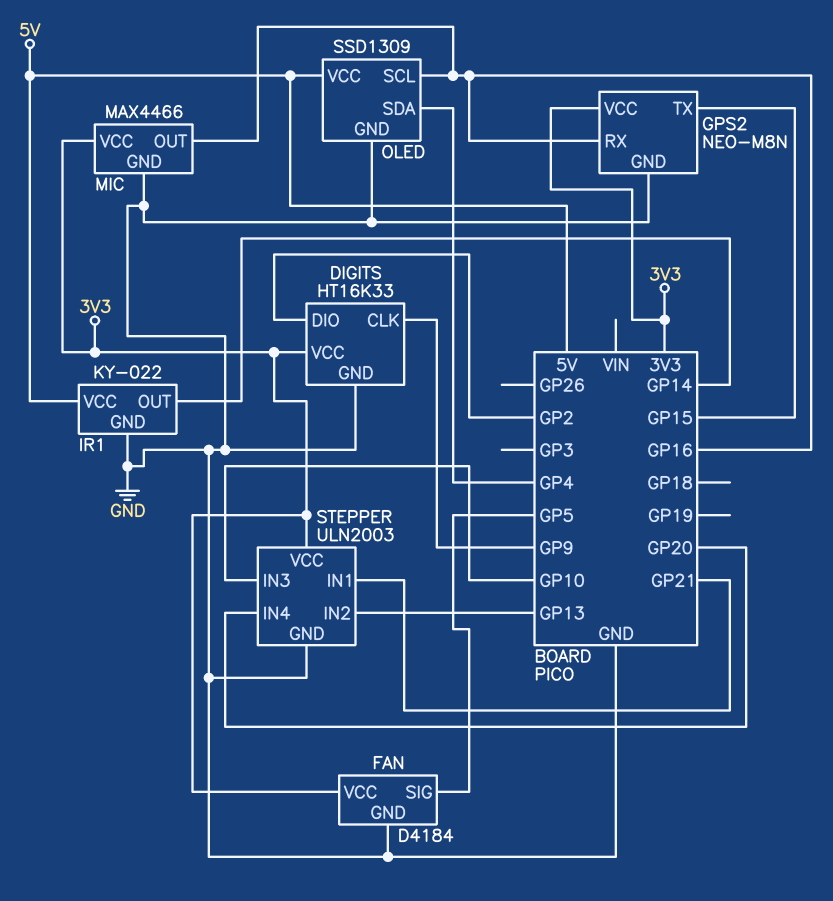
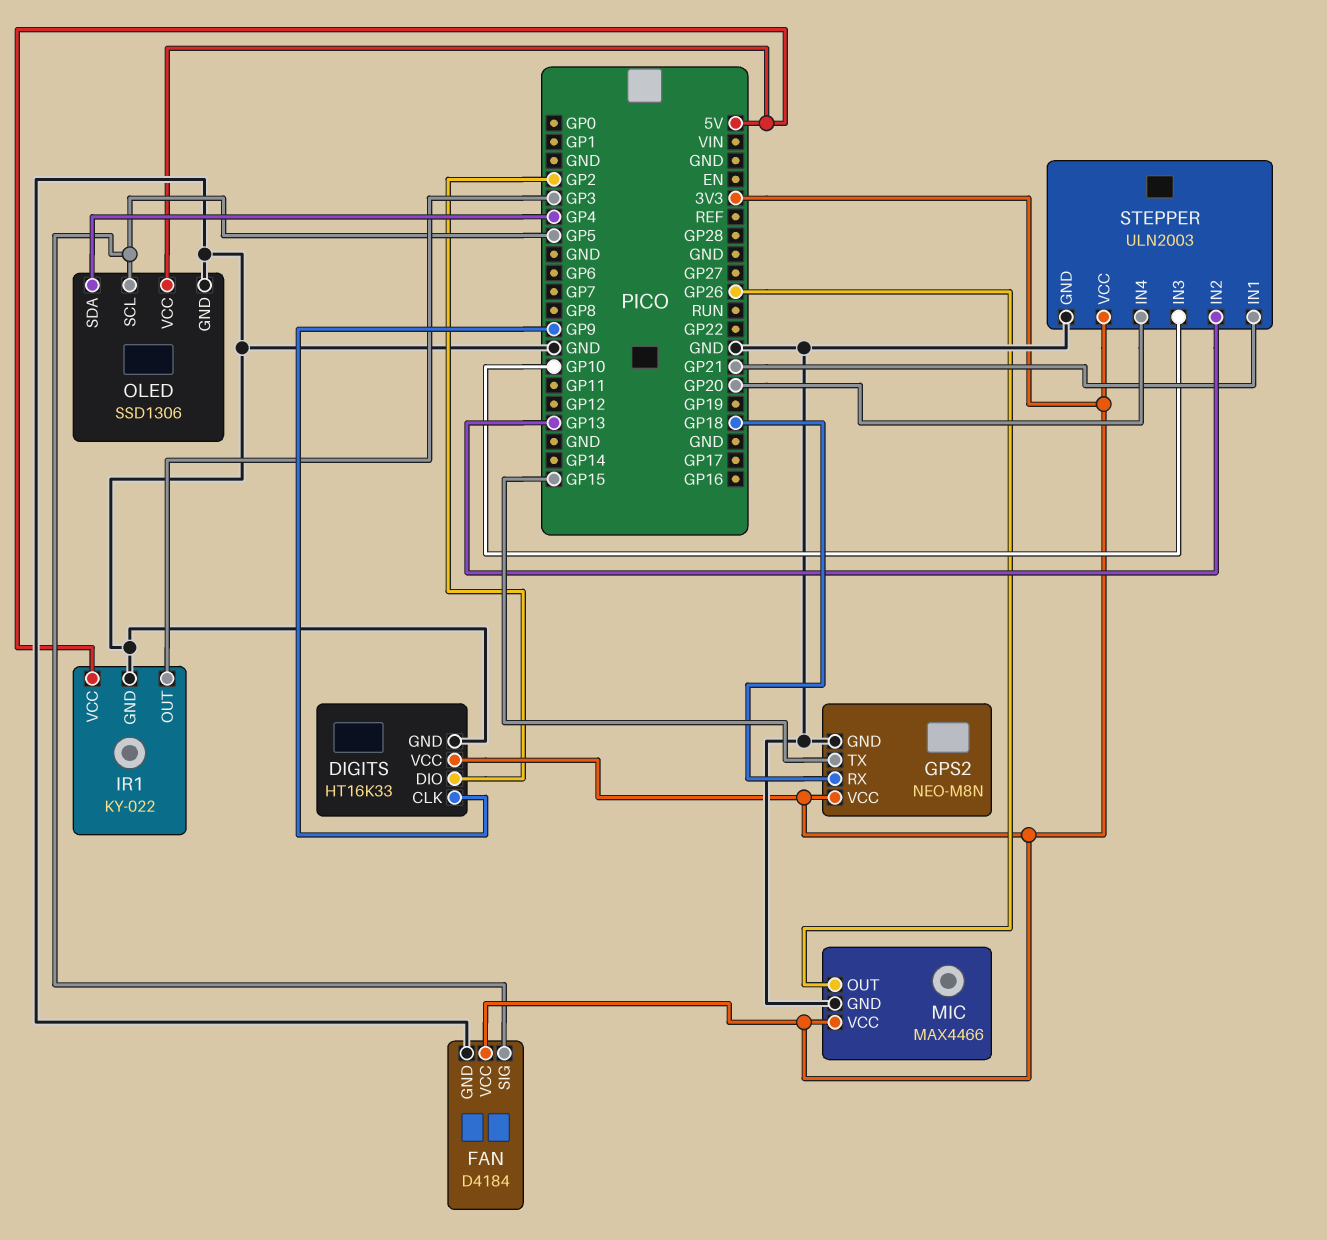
GPS2 pin RX: GP16 -> GP18
IR1 pin OUT: GP14 -> GP3
MIC pin OUT: GP16 -> GP26
OLED: SSD1309 -> SSD1306
OLED pin SCL: GP16 -> GP5

